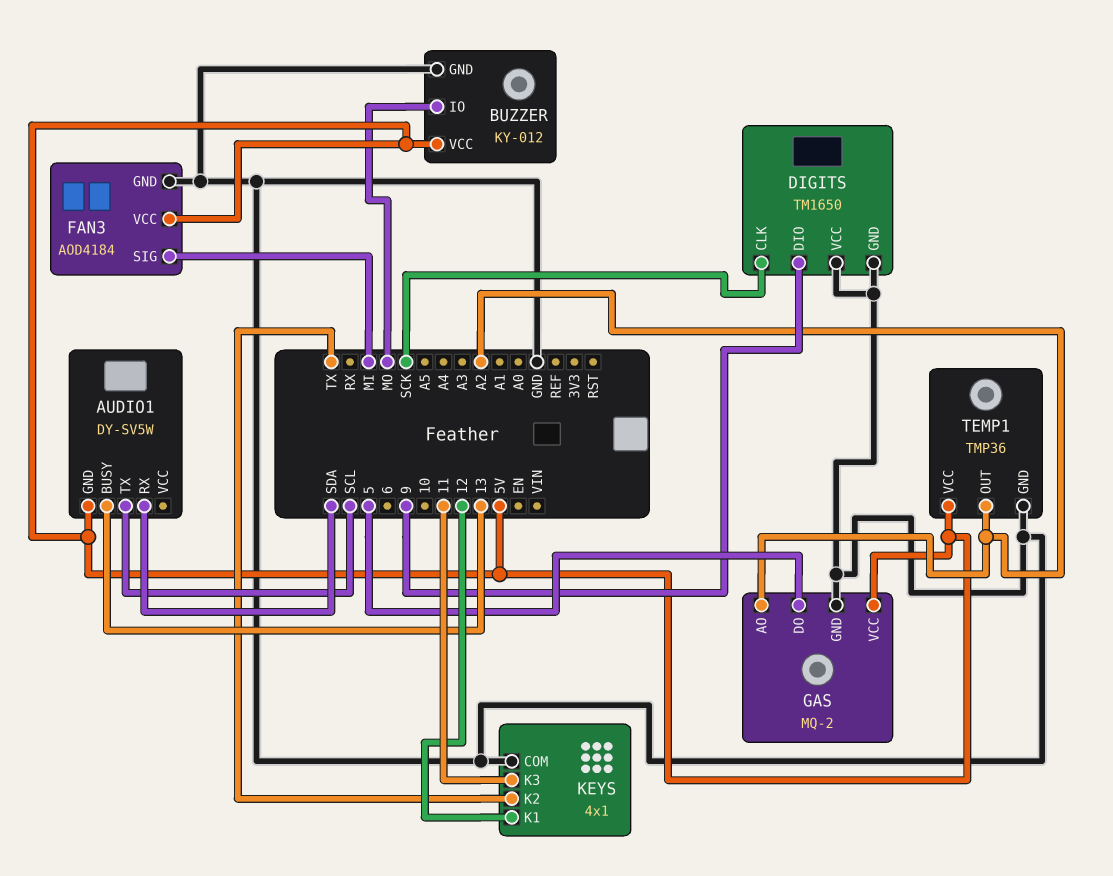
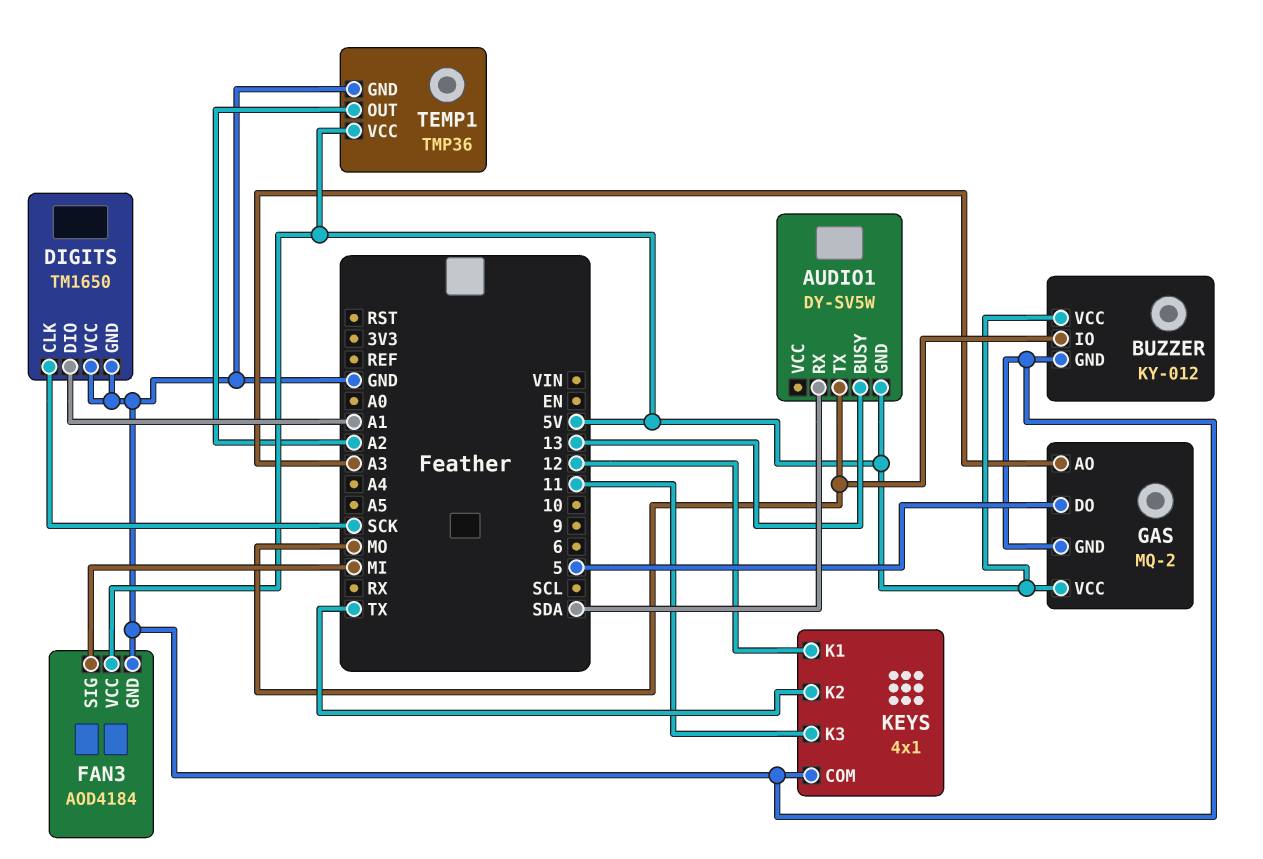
AUDIO1 pin TX: SCL -> MO
DIGITS pin DIO: 9 -> A1
GAS pin AO: A2 -> A3

